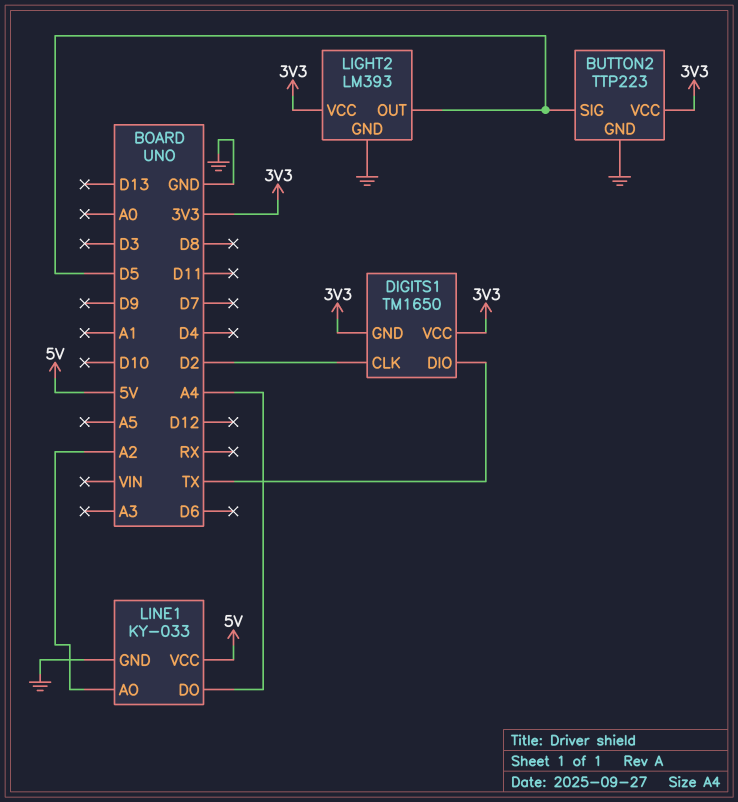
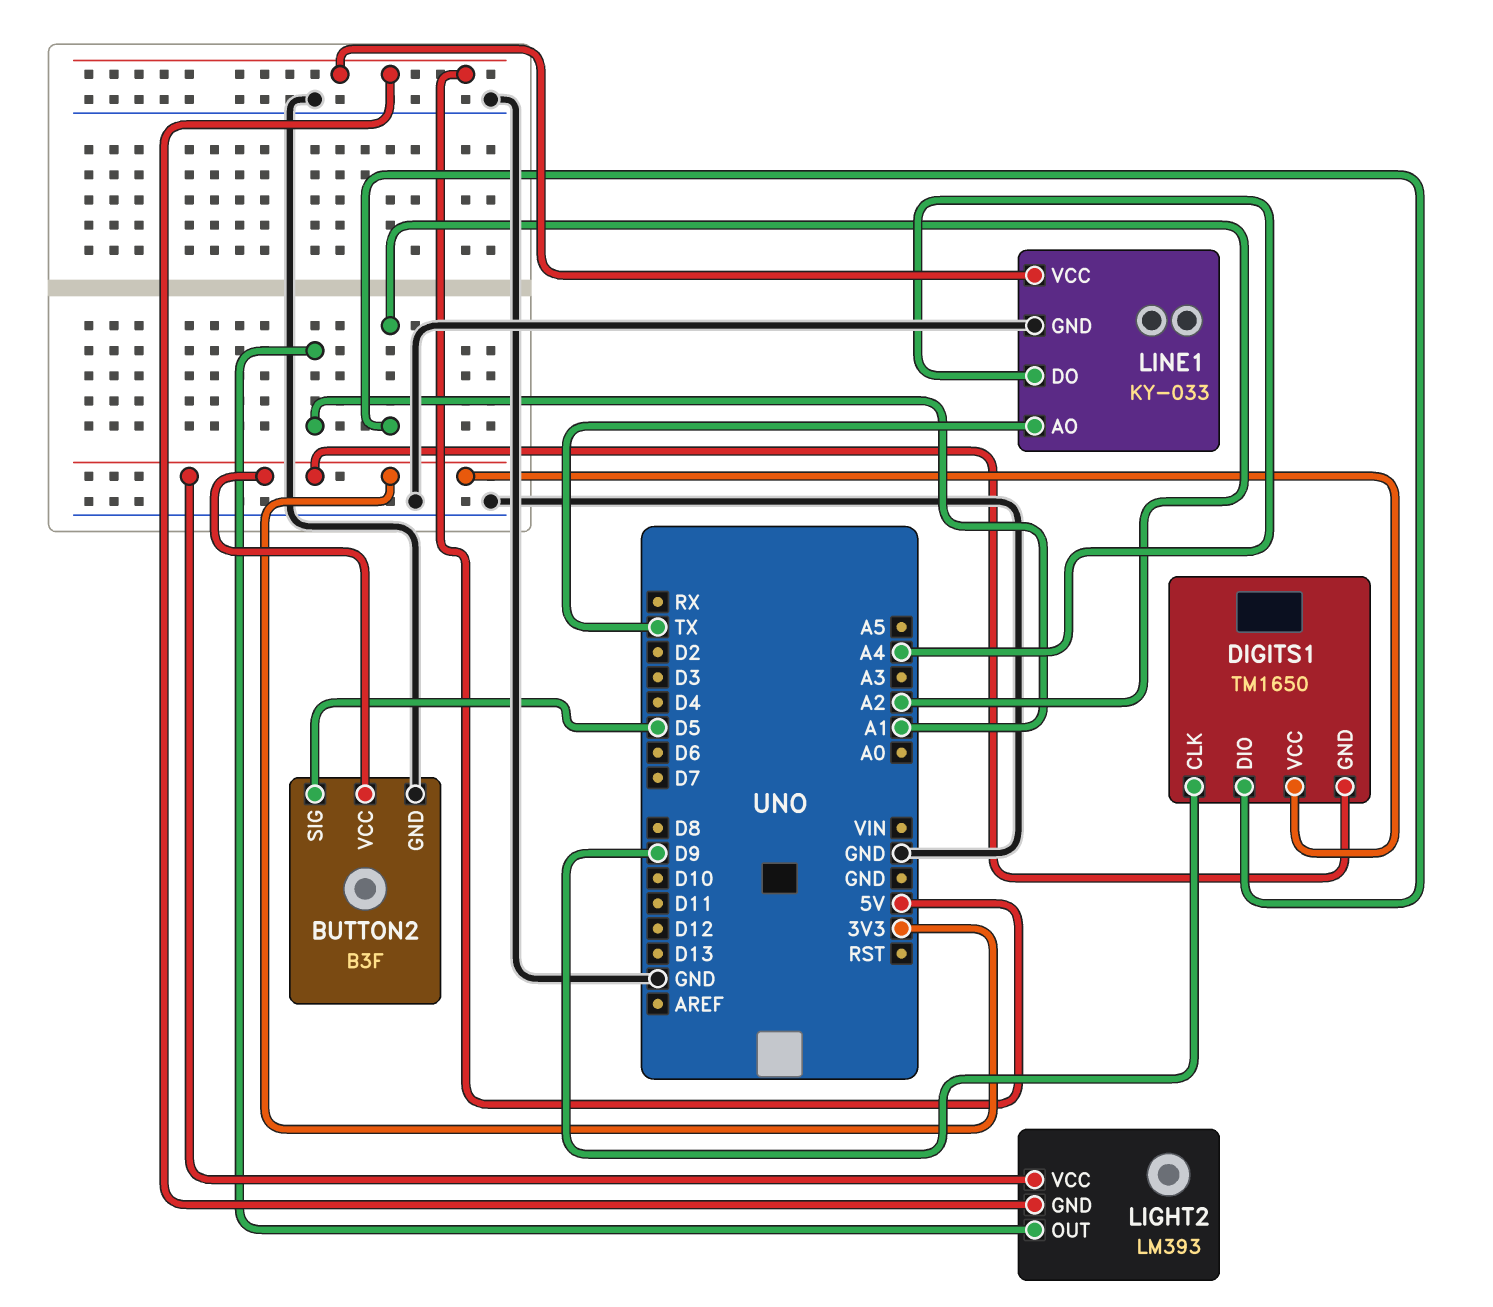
BUTTON2: TTP223 -> B3F
DIGITS1 pin CLK: D2 -> D9
DIGITS1 pin DIO: TX -> A2
LIGHT2 pin GND: GND -> 5V
LIGHT2 pin OUT: D5 -> A1
LINE1 pin AO: A2 -> TX

